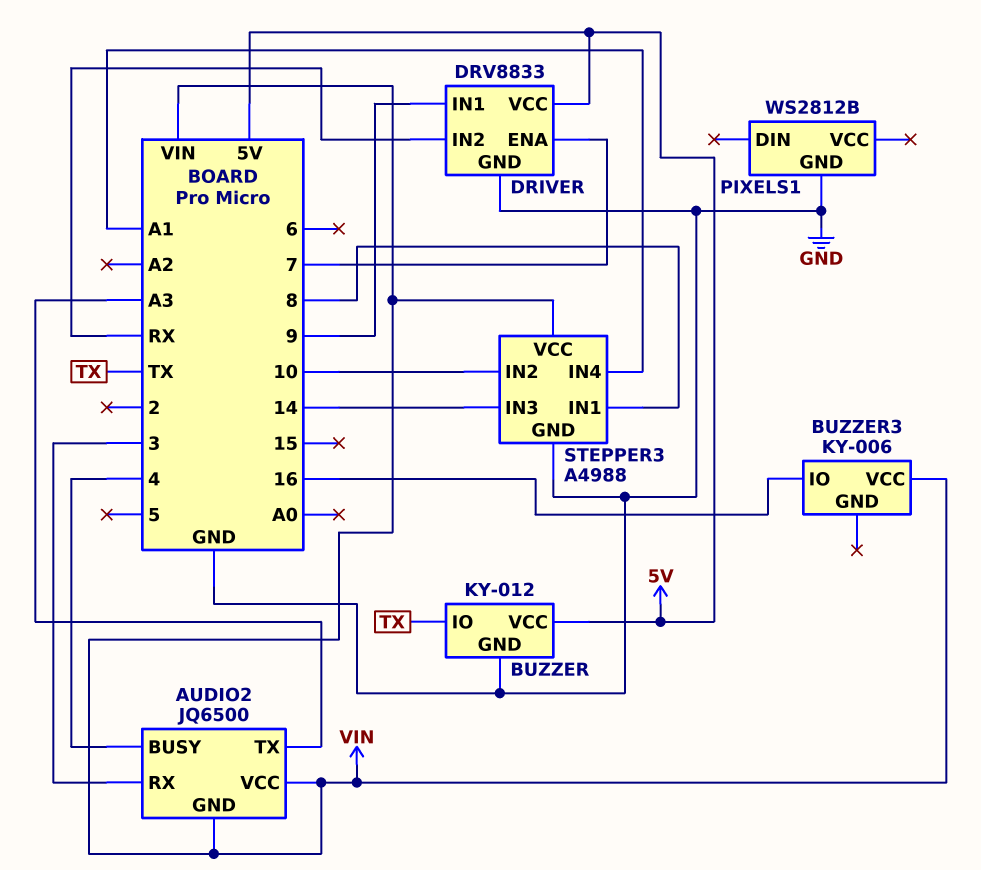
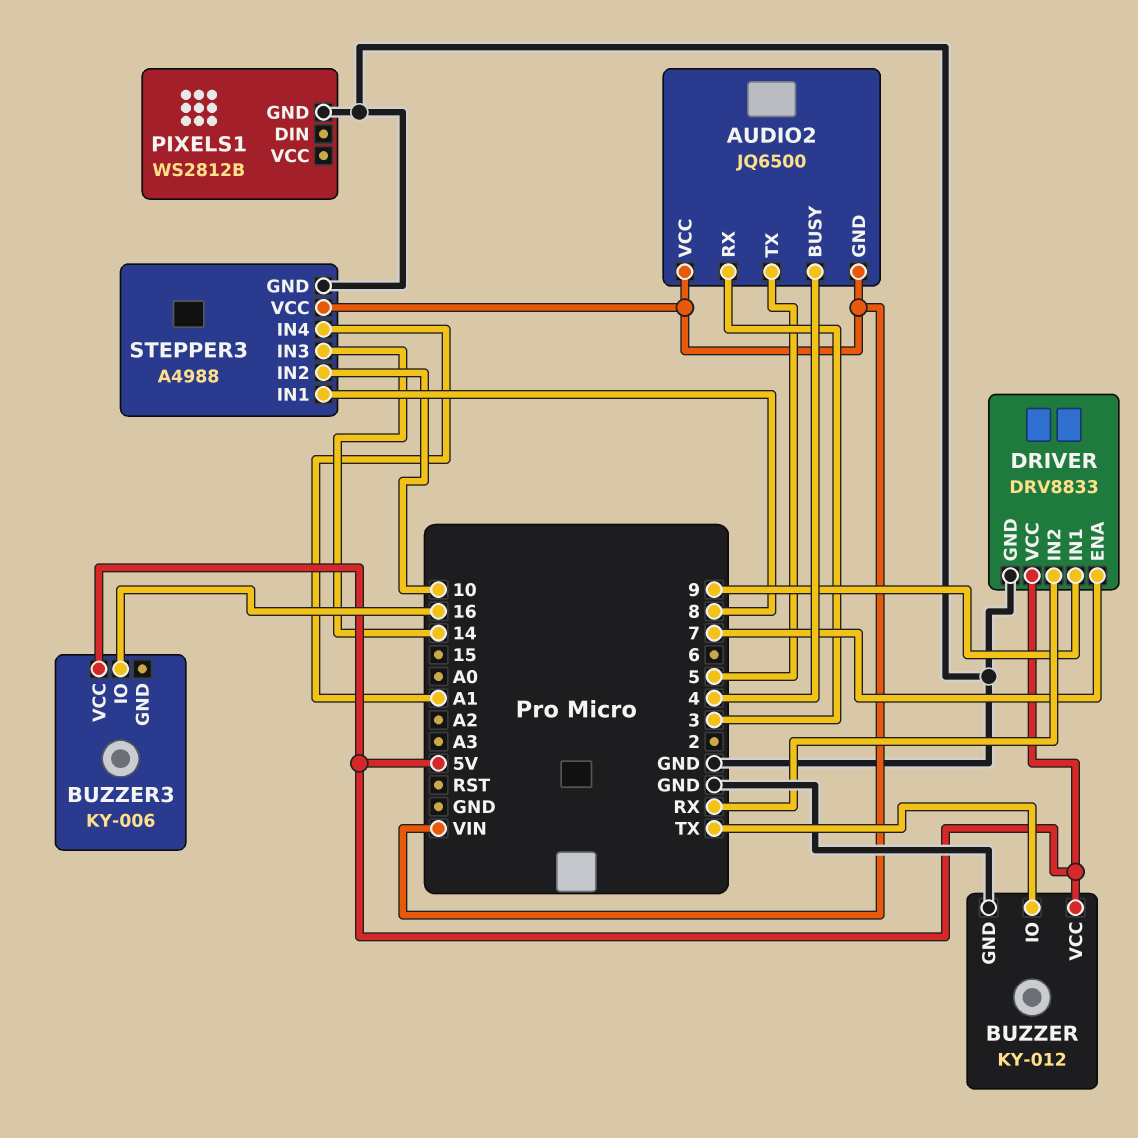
AUDIO2 pin TX: A3 -> 5
BUZZER3 pin VCC: VIN -> 5V

